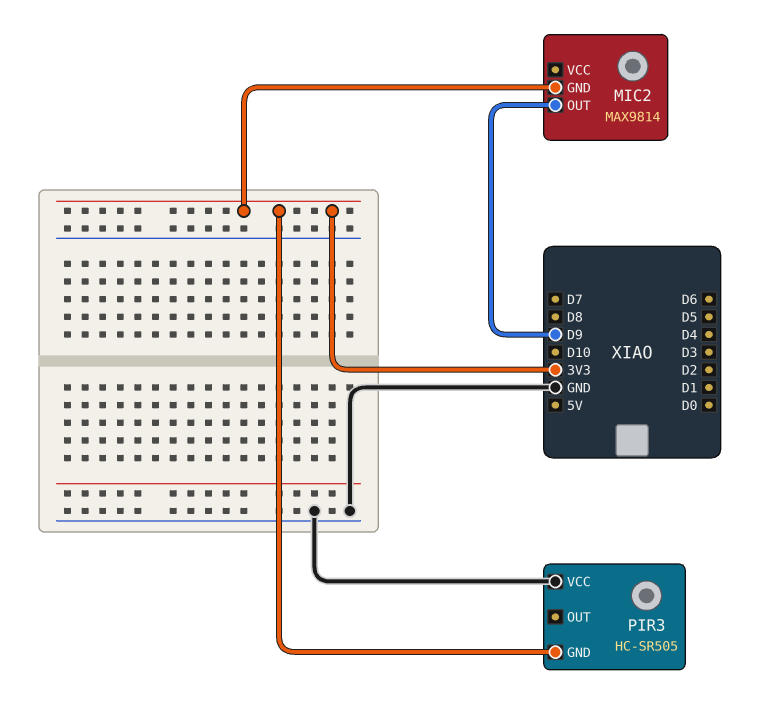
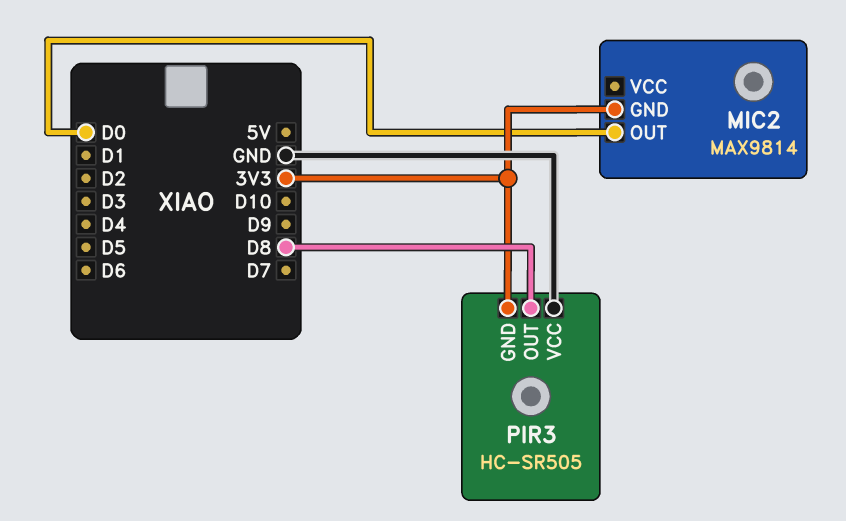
MIC2 pin OUT: D9 -> D0
PIR3 pin OUT: none -> D8

